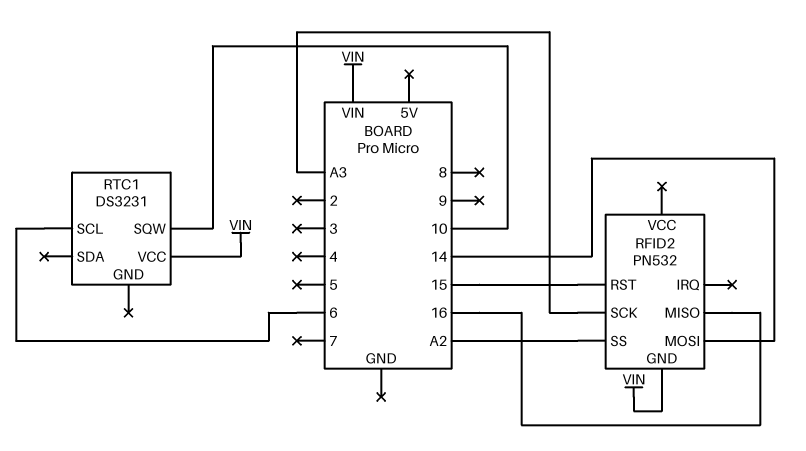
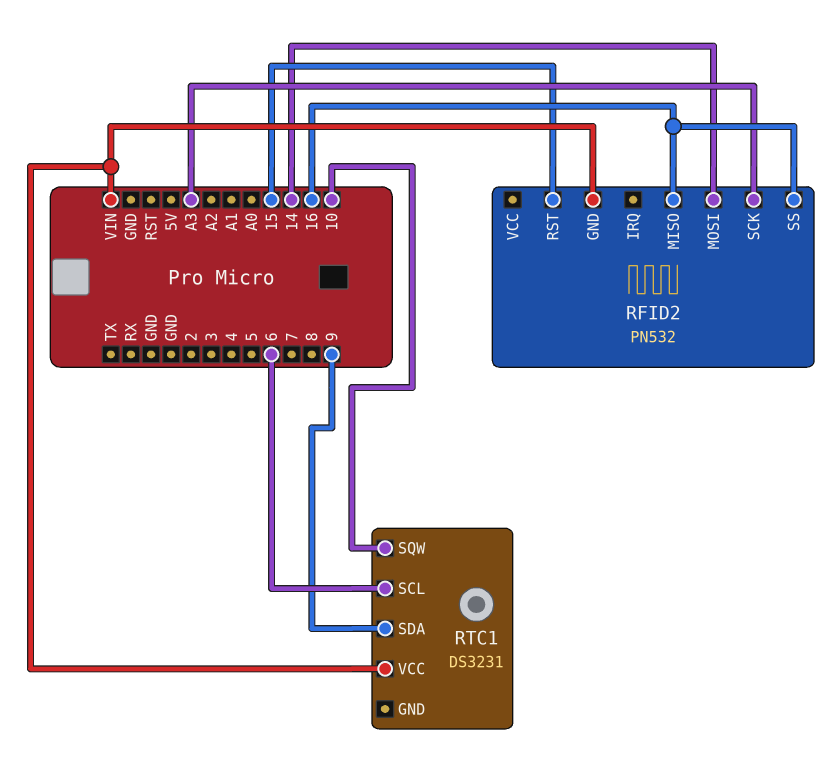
RFID2 pin SS: A2 -> 16
RTC1 pin SDA: none -> 9

